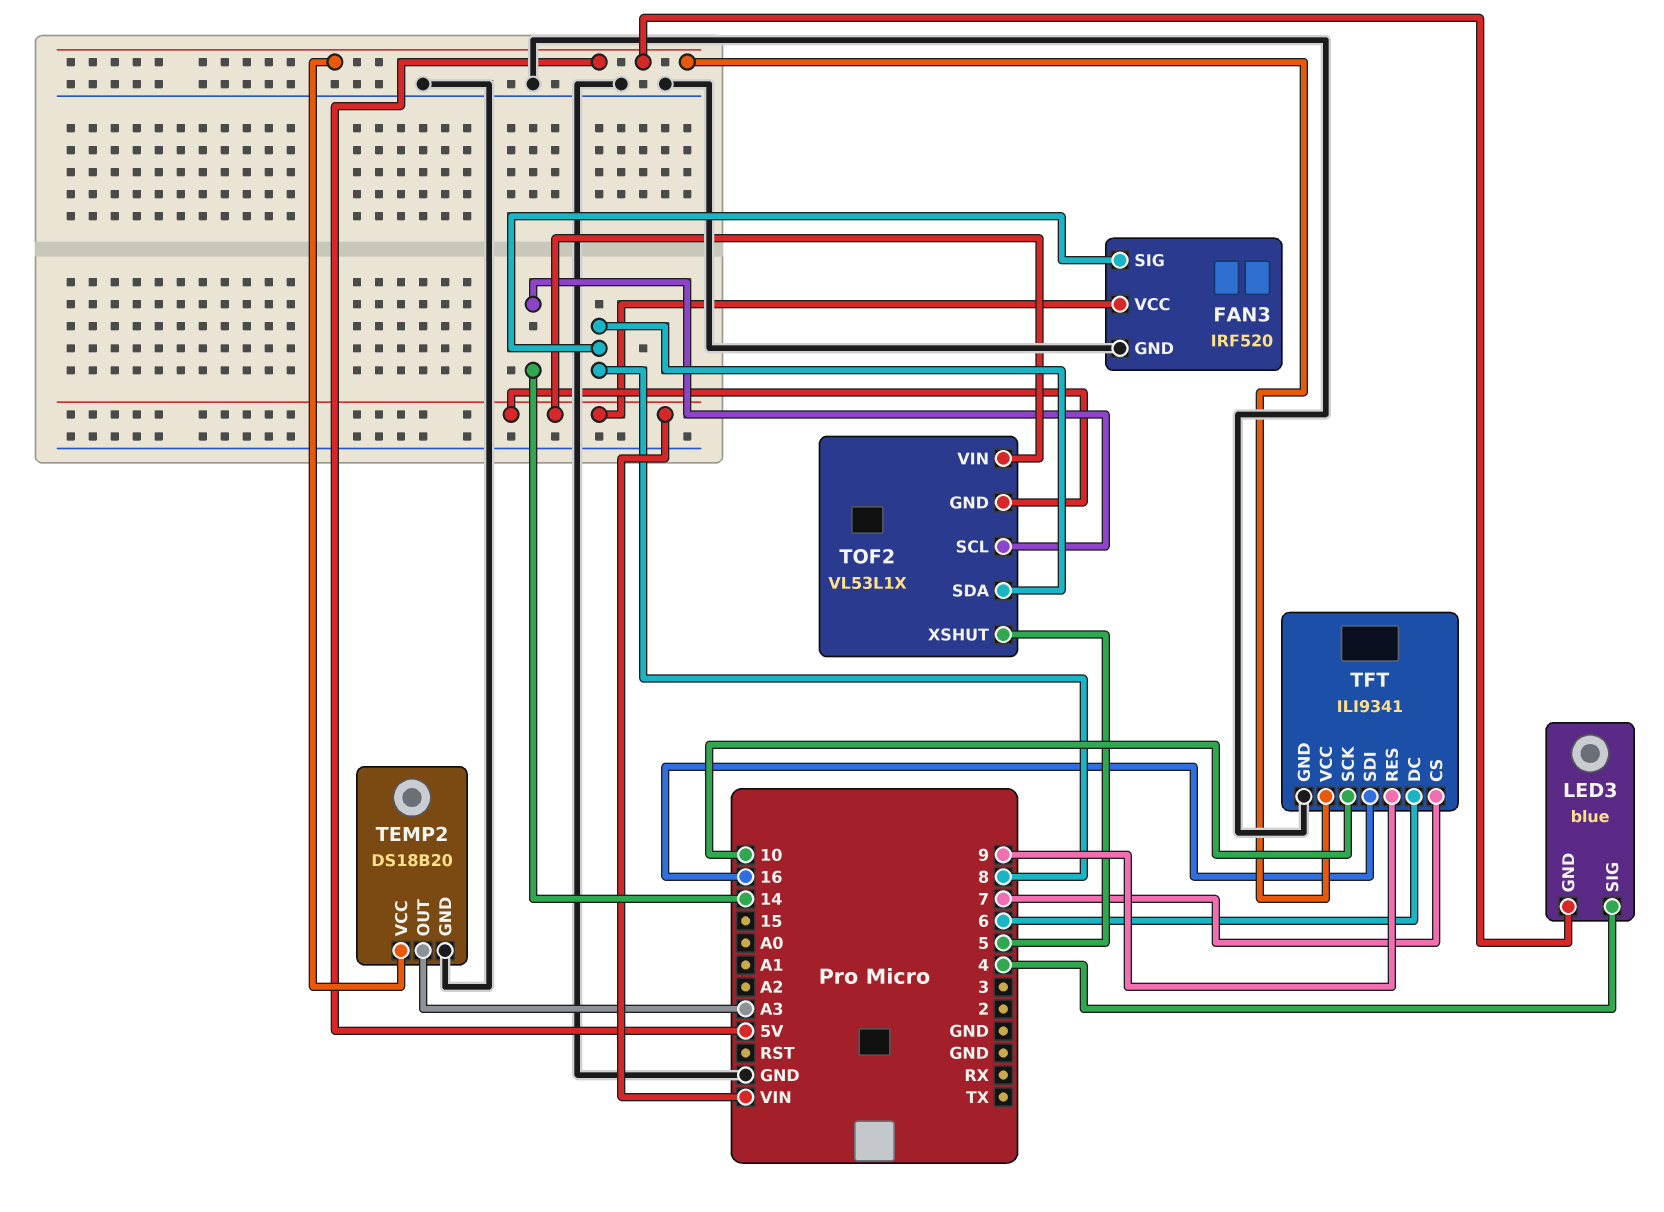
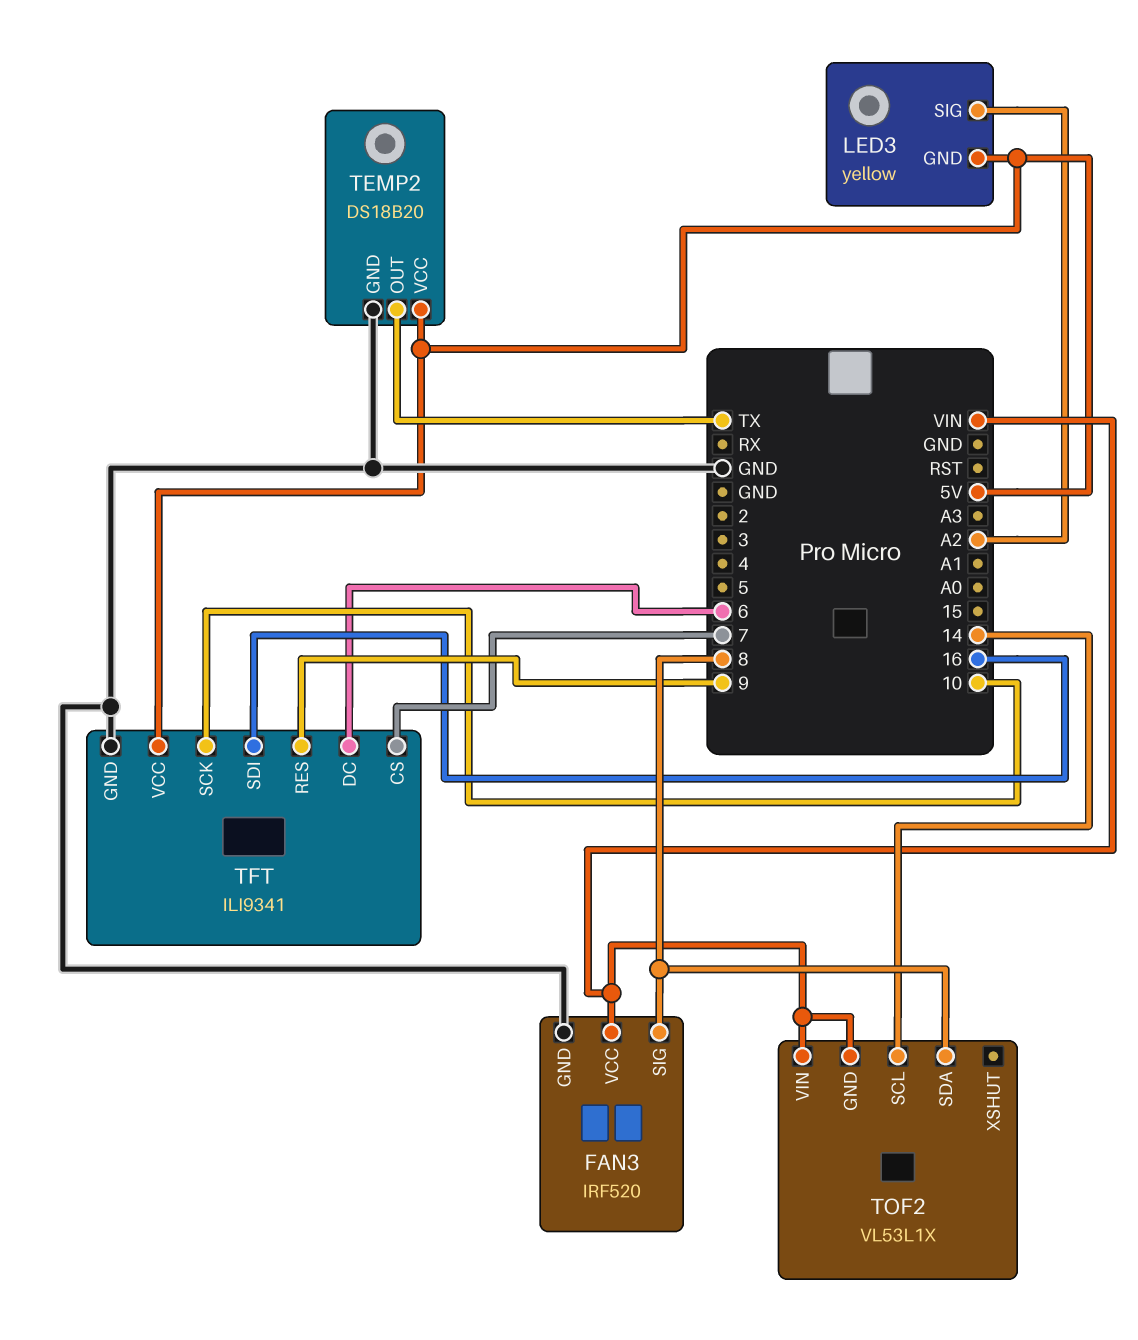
LED3: blue -> yellow
LED3 pin SIG: 4 -> A2
TEMP2 pin OUT: A3 -> TX
TOF2 pin XSHUT: 5 -> none

